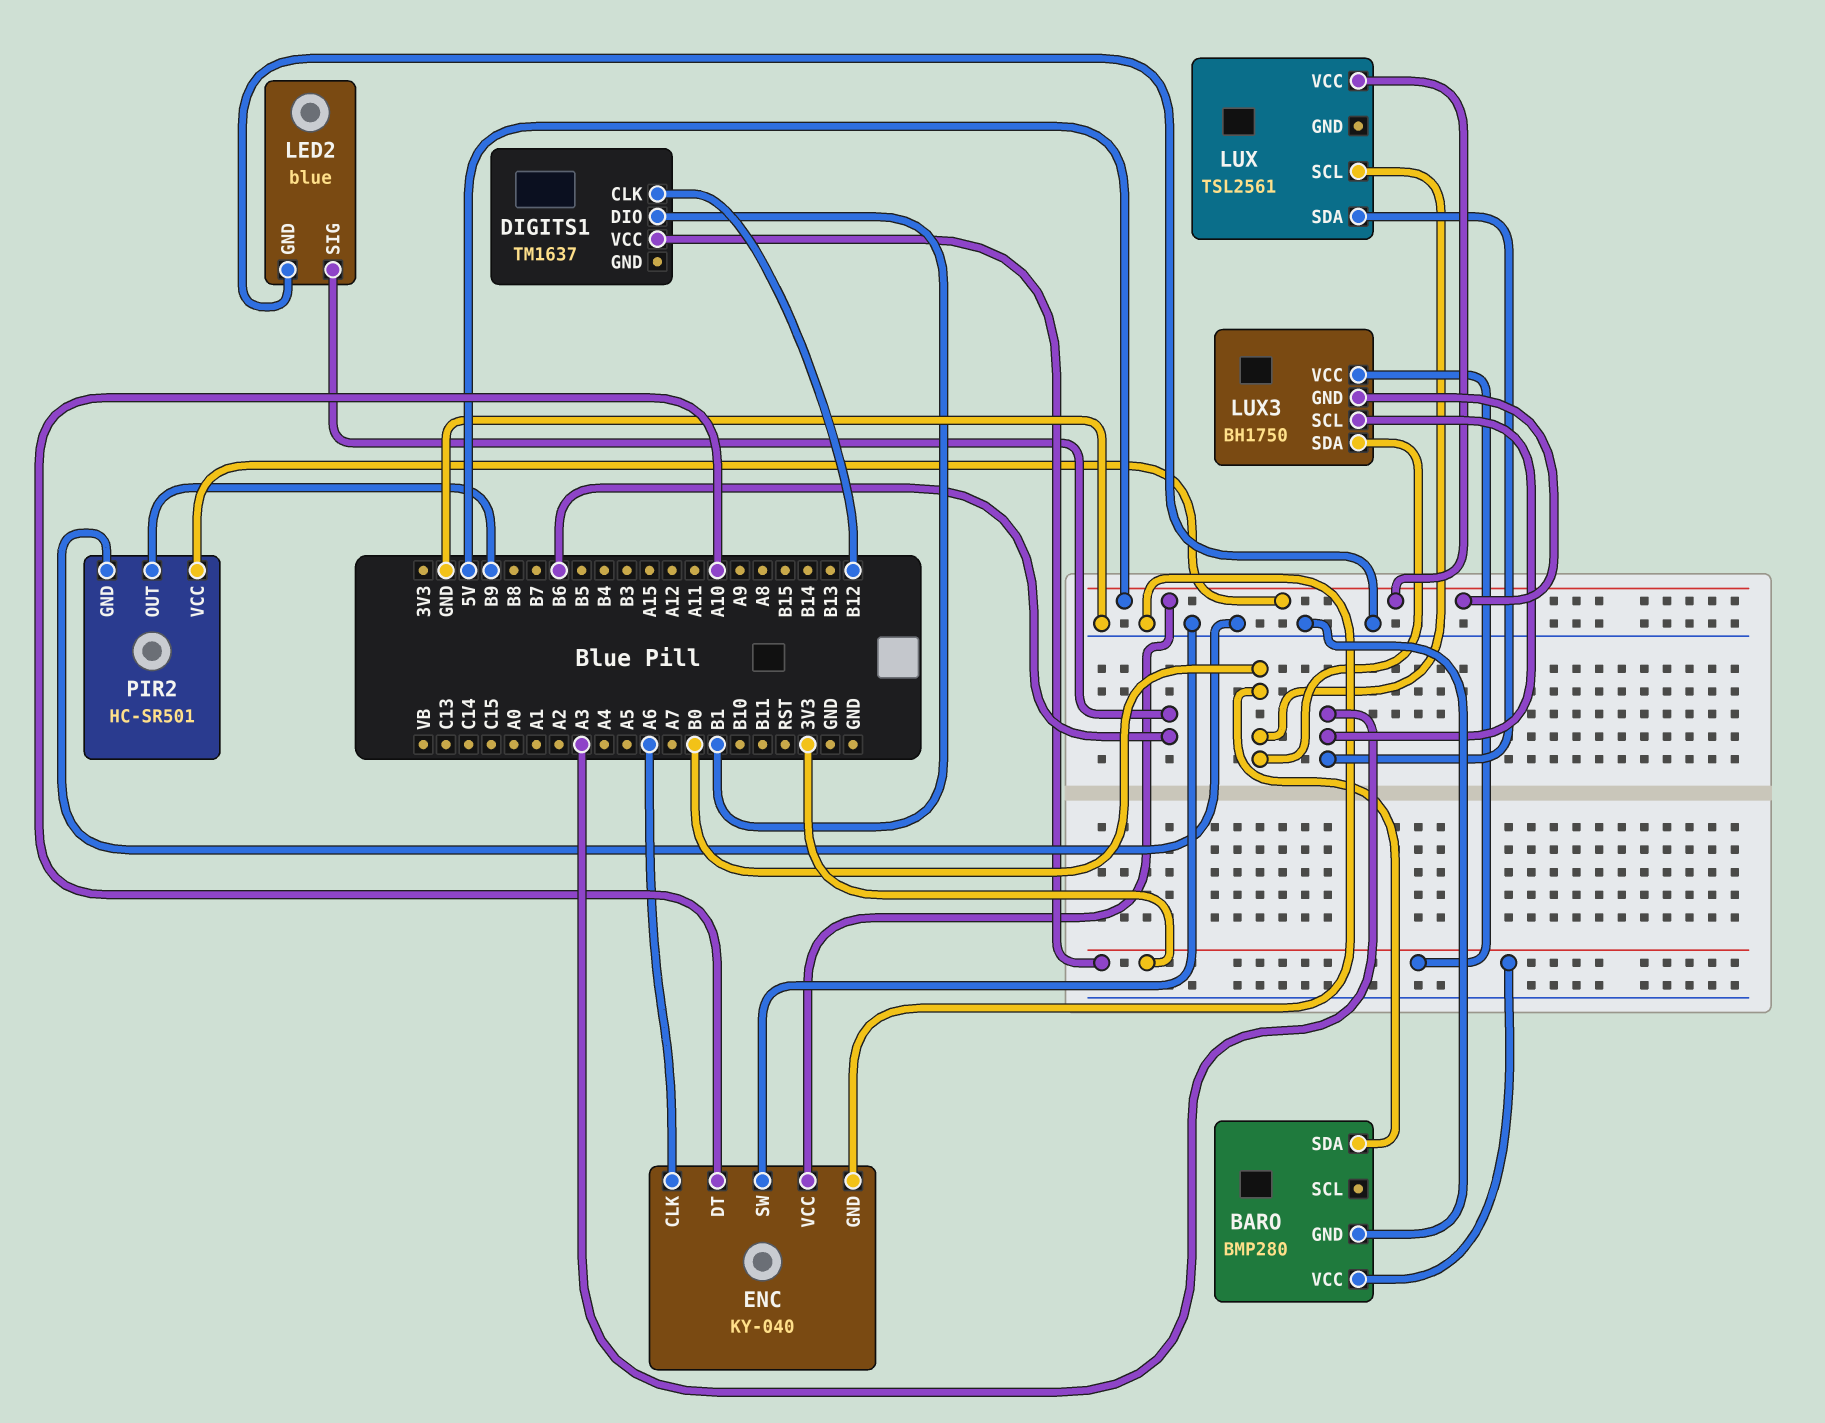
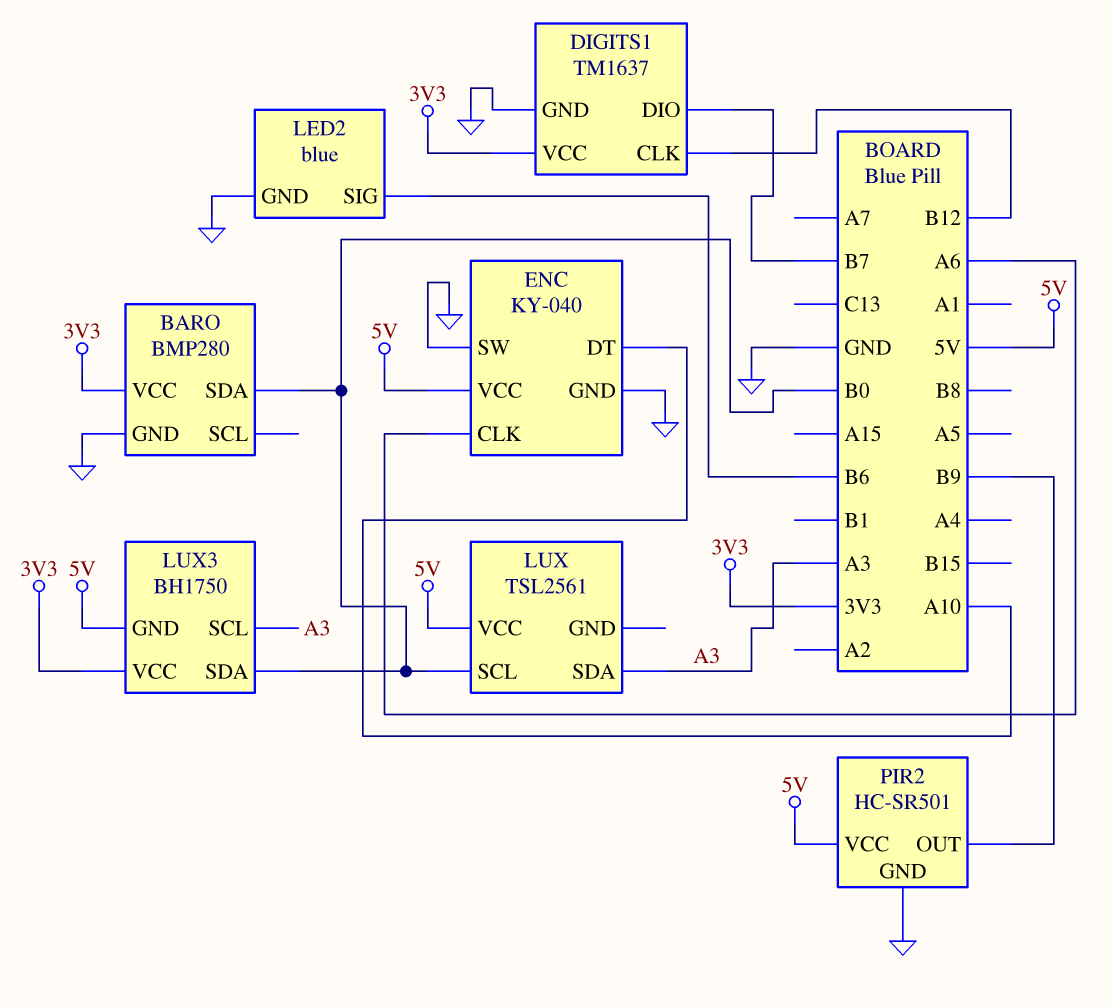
DIGITS1 pin DIO: B1 -> B7
DIGITS1 pin GND: none -> GND

